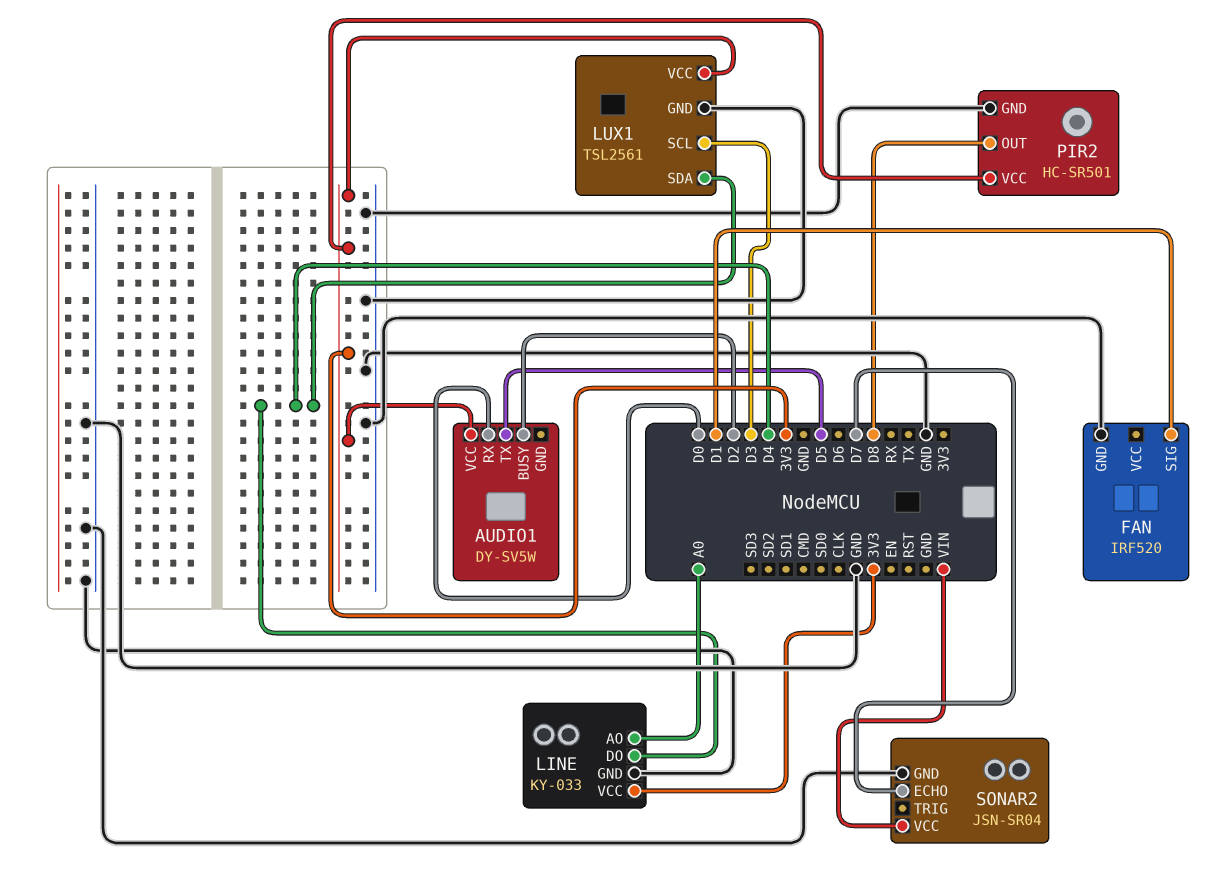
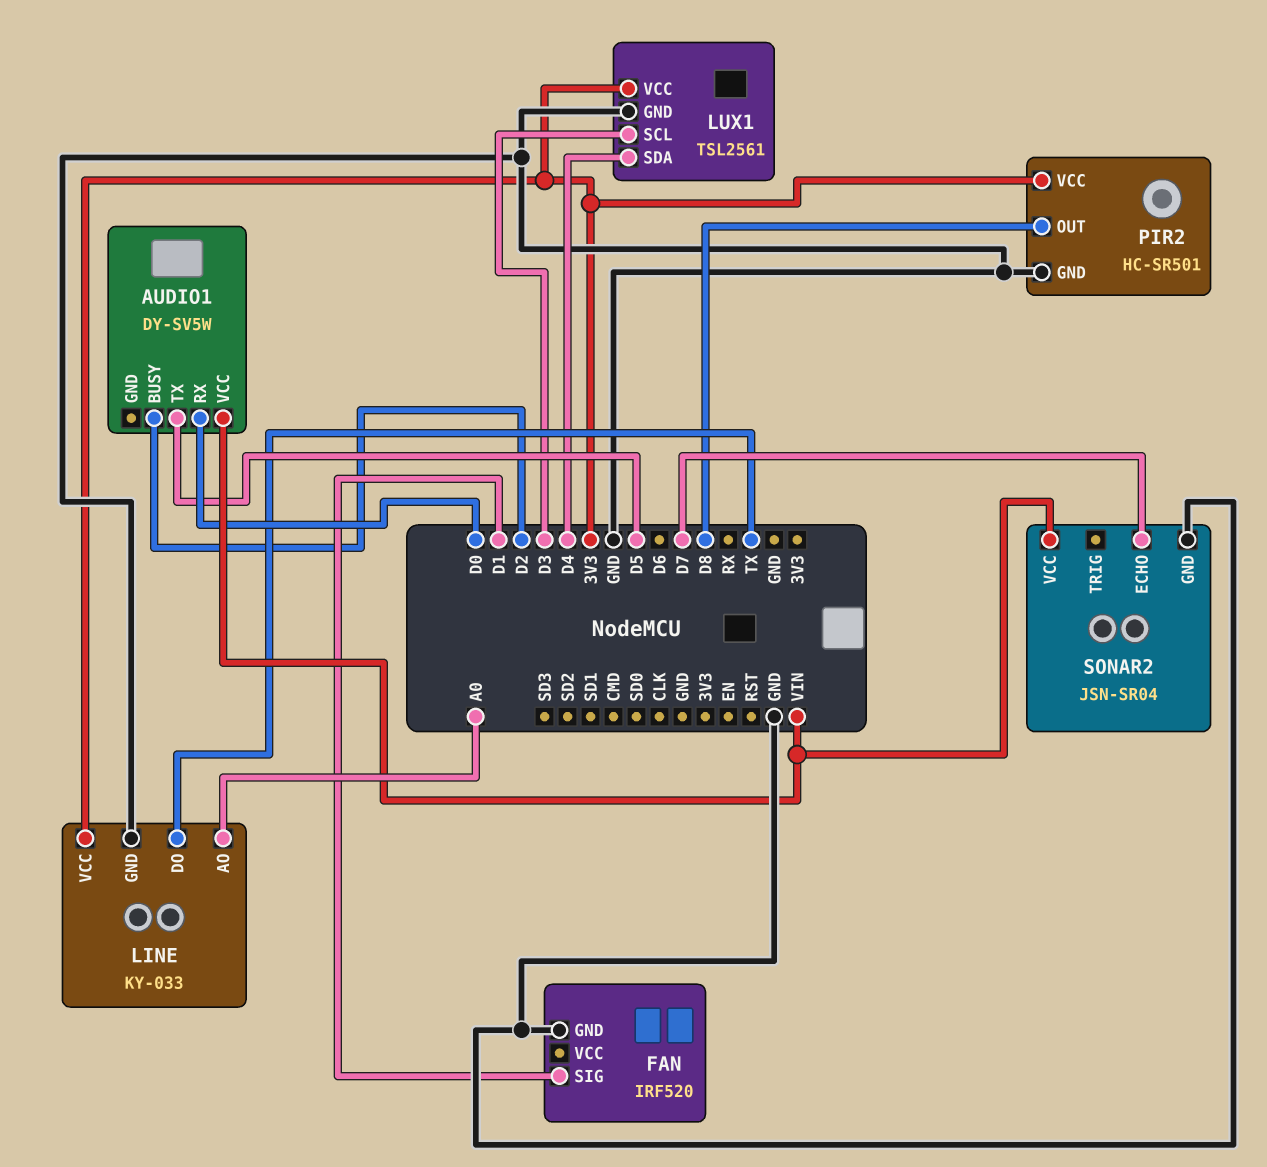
AUDIO1 pin VCC: 3V3 -> VIN
LINE pin DO: D4 -> TX

